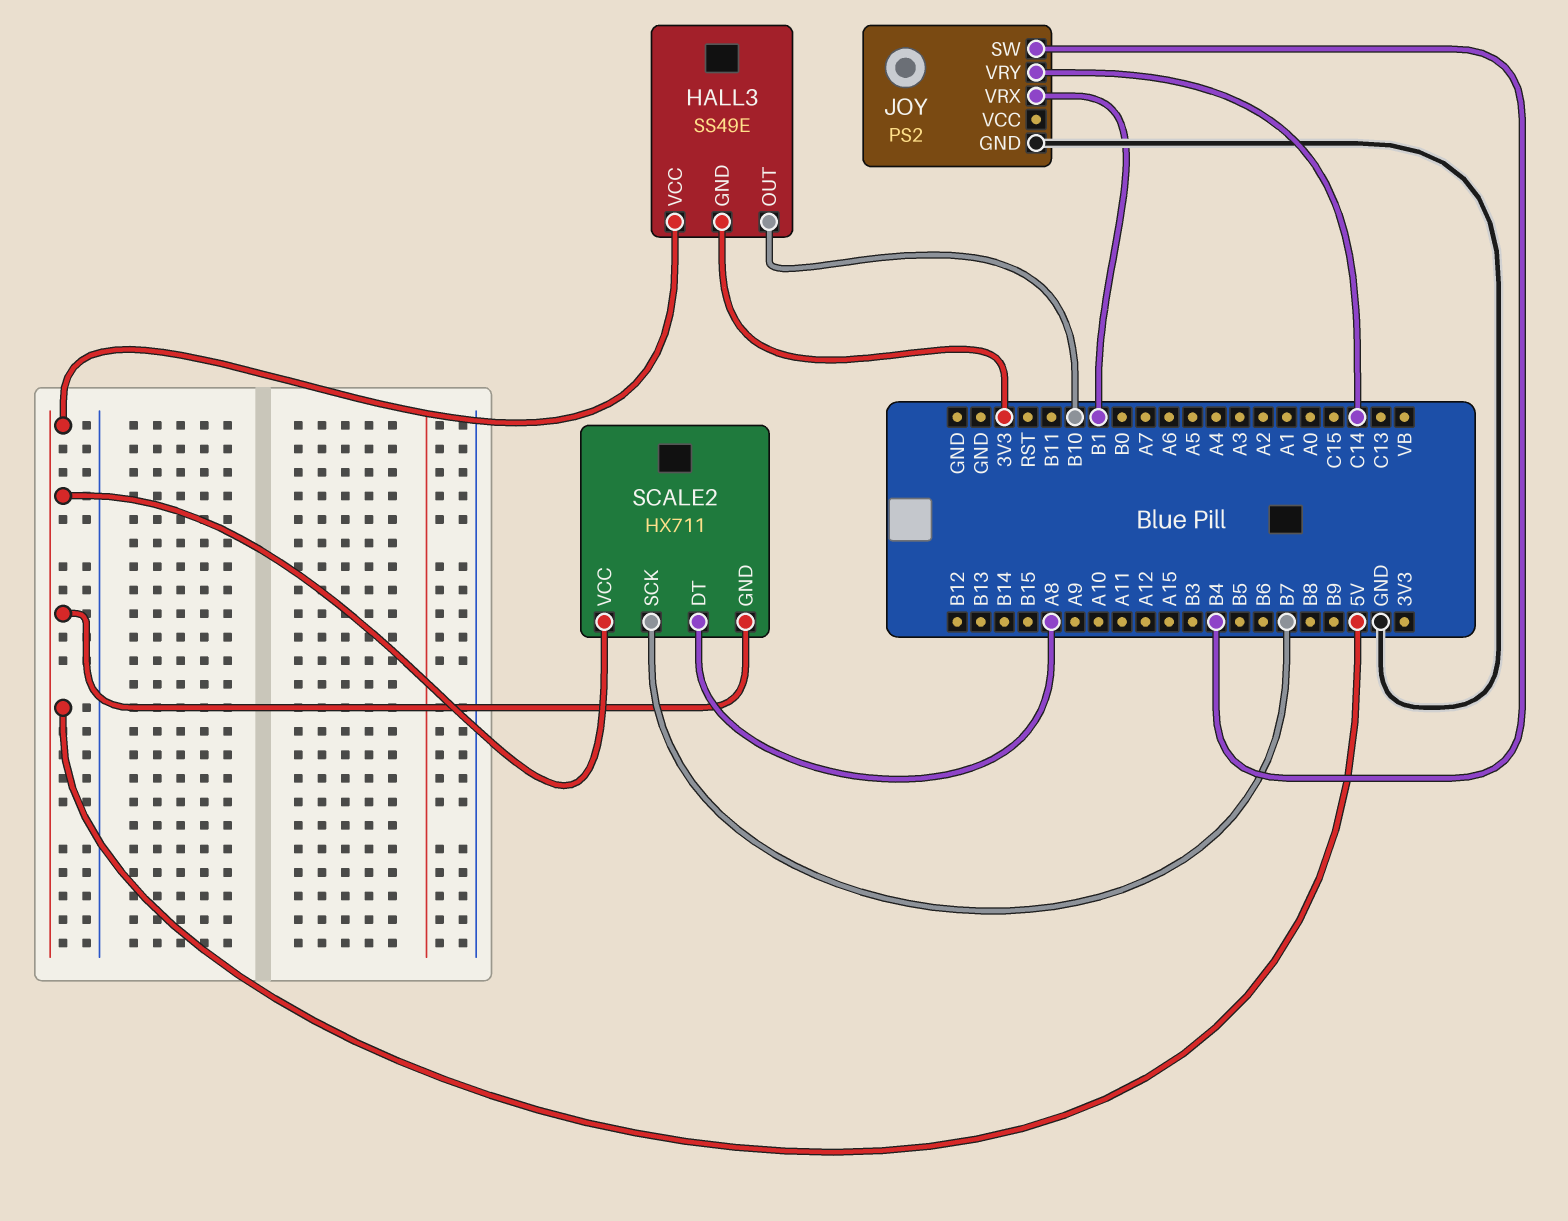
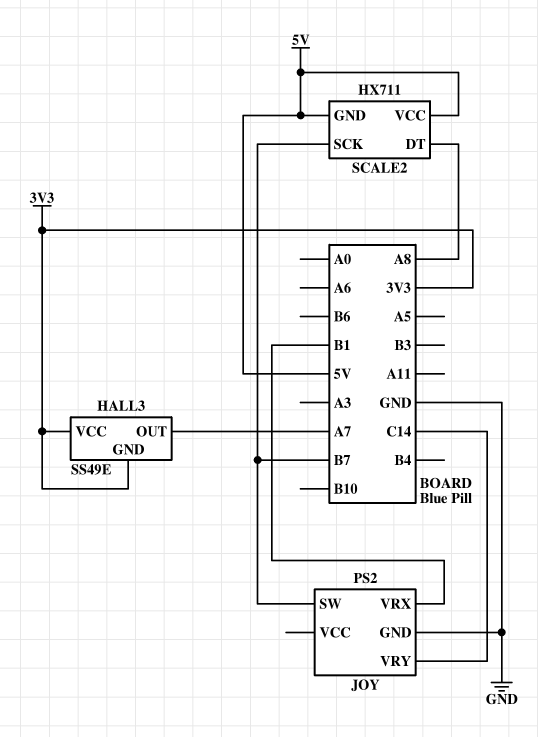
HALL3 pin OUT: B10 -> A7
HALL3 pin VCC: 5V -> 3V3
JOY pin SW: B4 -> B7

